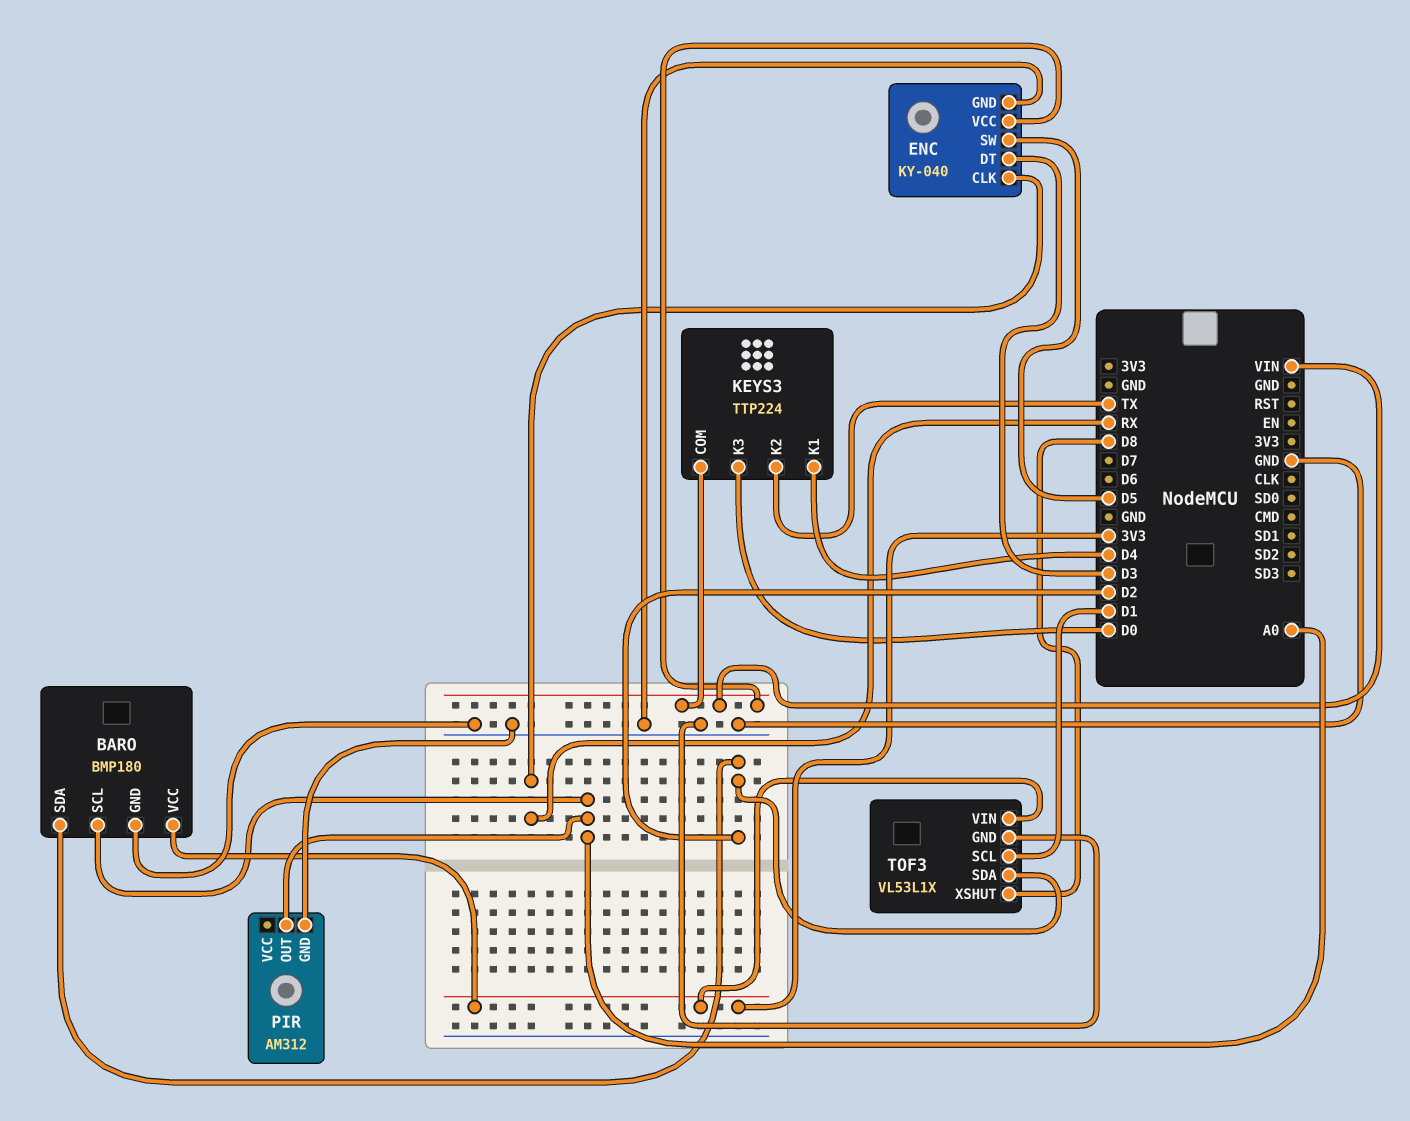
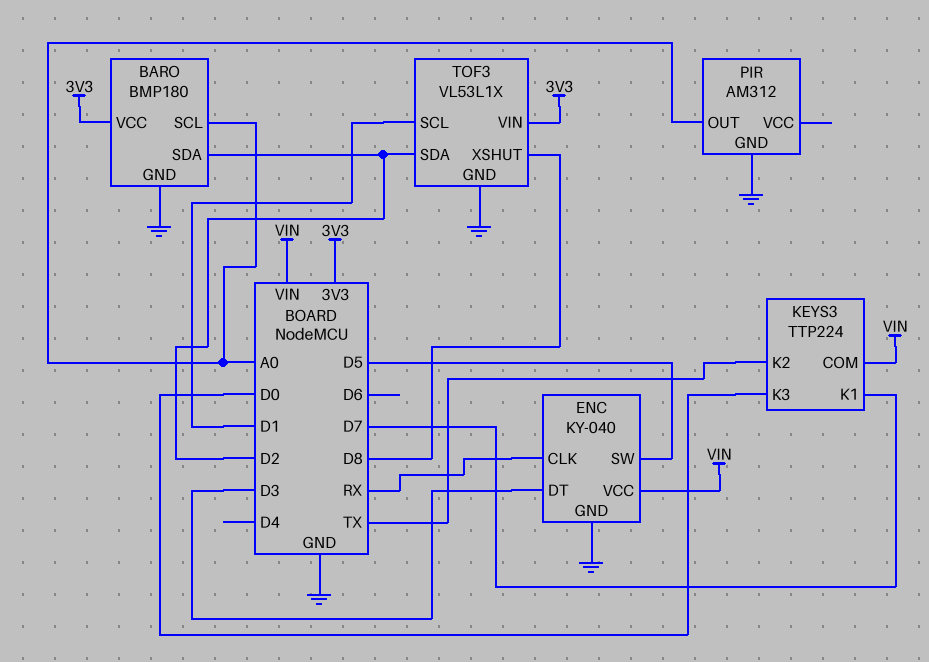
KEYS3 pin K1: D4 -> D7

